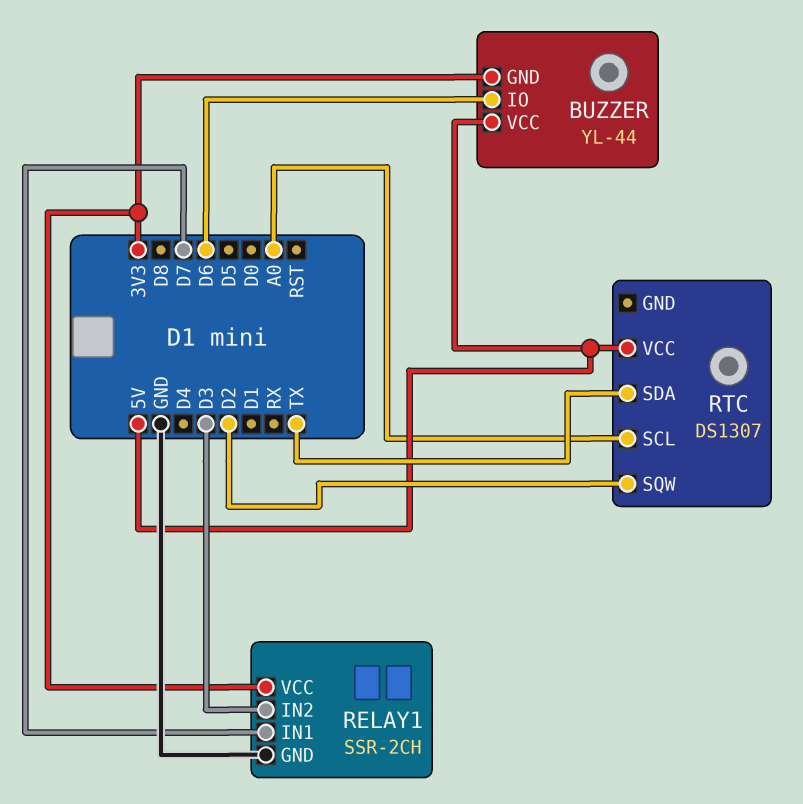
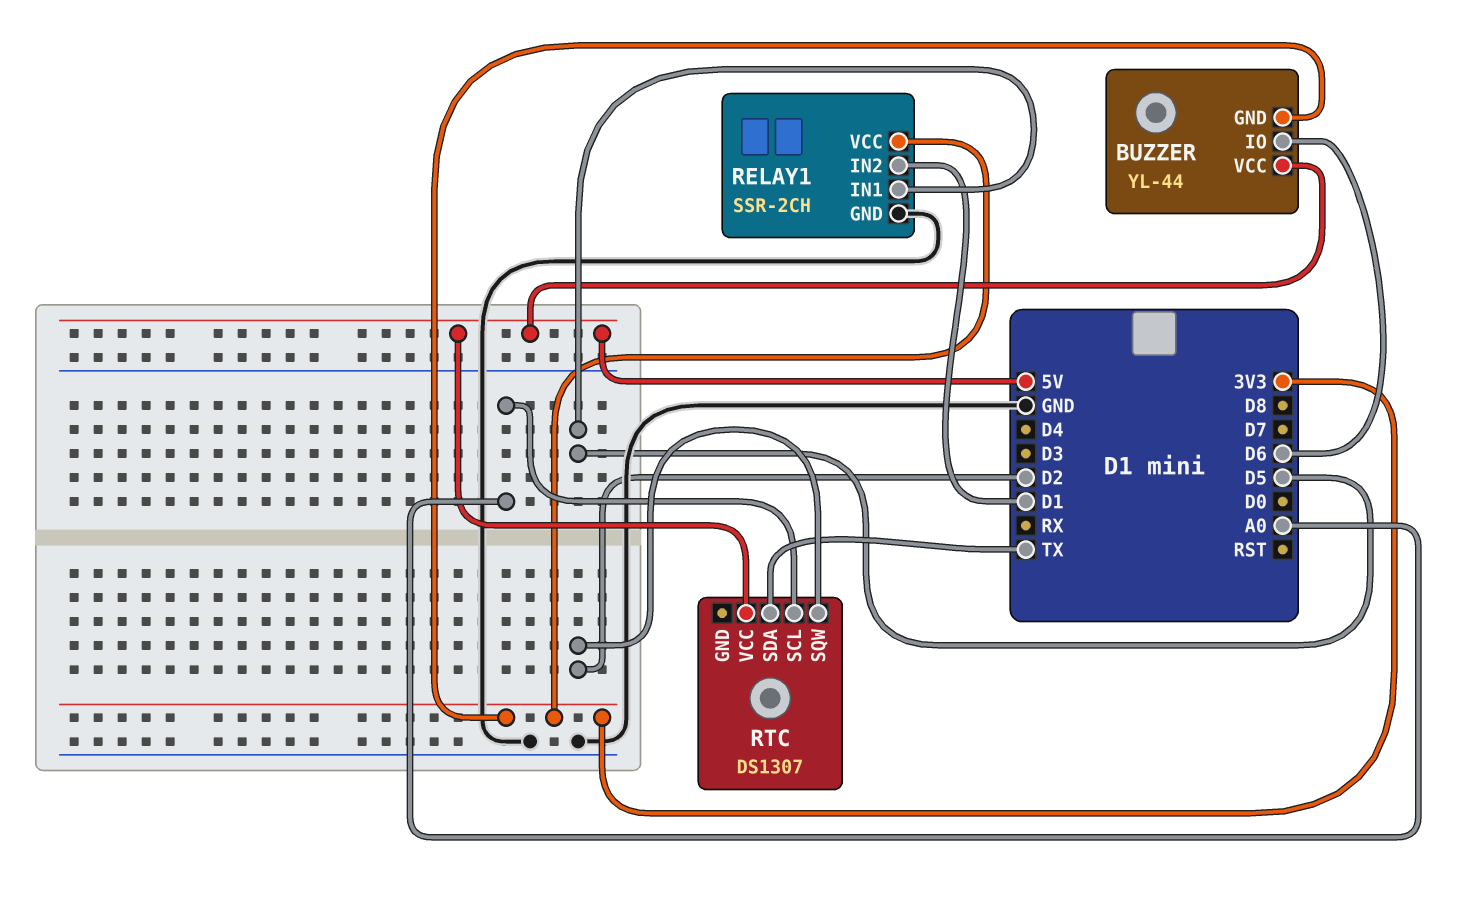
RELAY1 pin IN1: D7 -> D5
RELAY1 pin IN2: D3 -> D1

